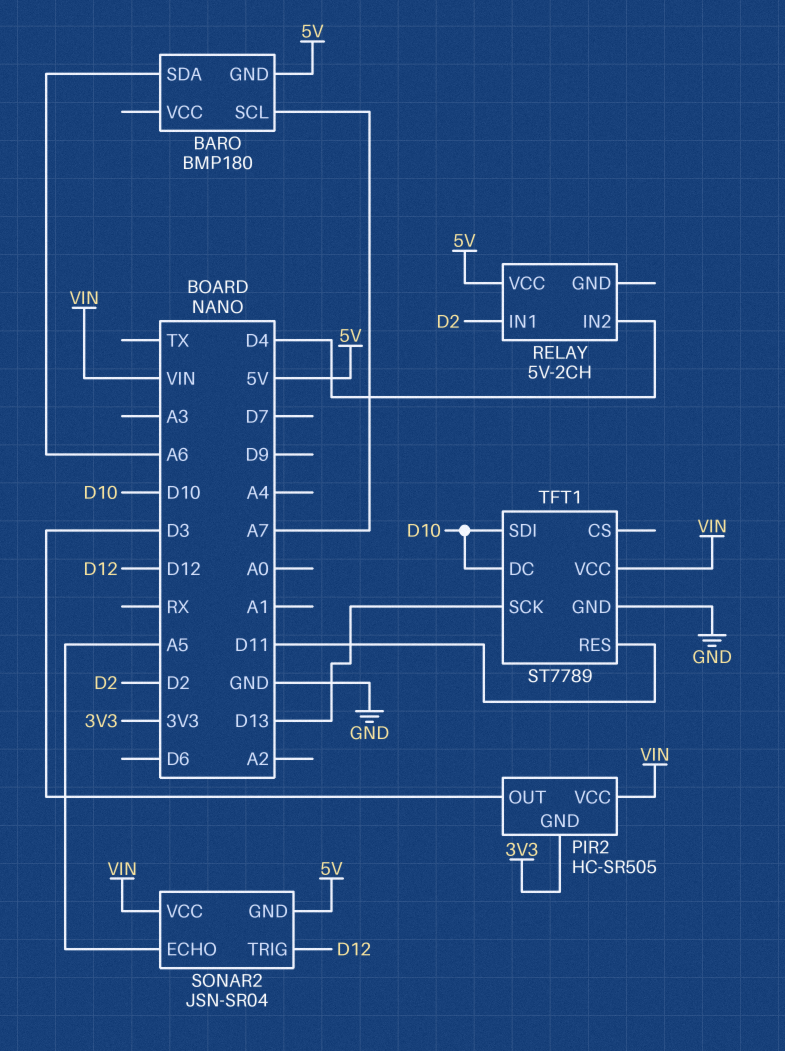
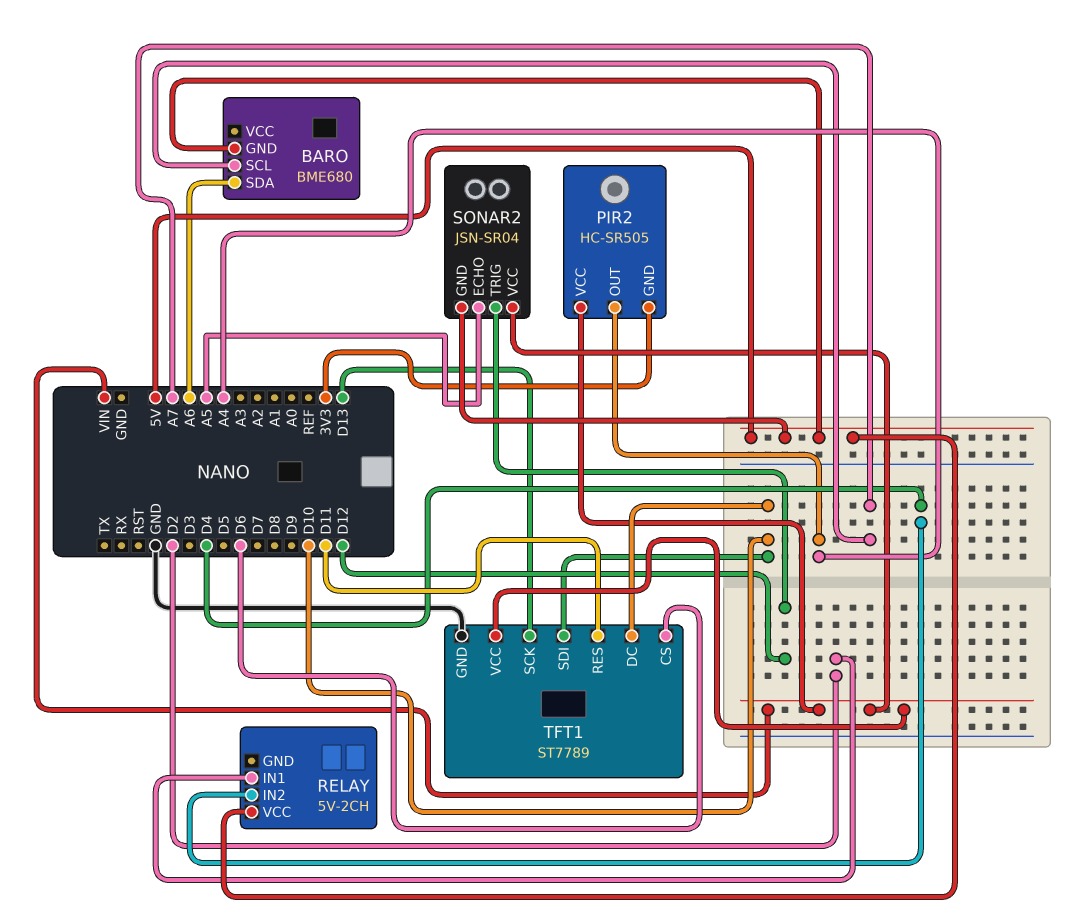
BARO: BMP180 -> BME680
PIR2 pin OUT: D3 -> A4
TFT1 pin CS: none -> D6

